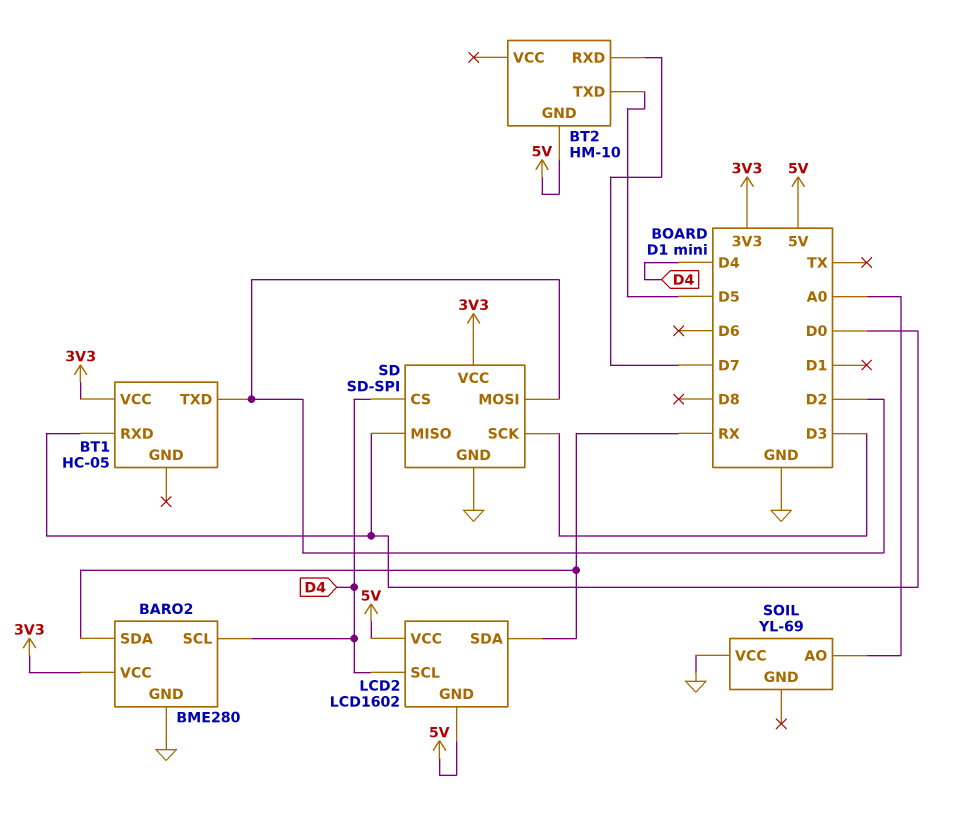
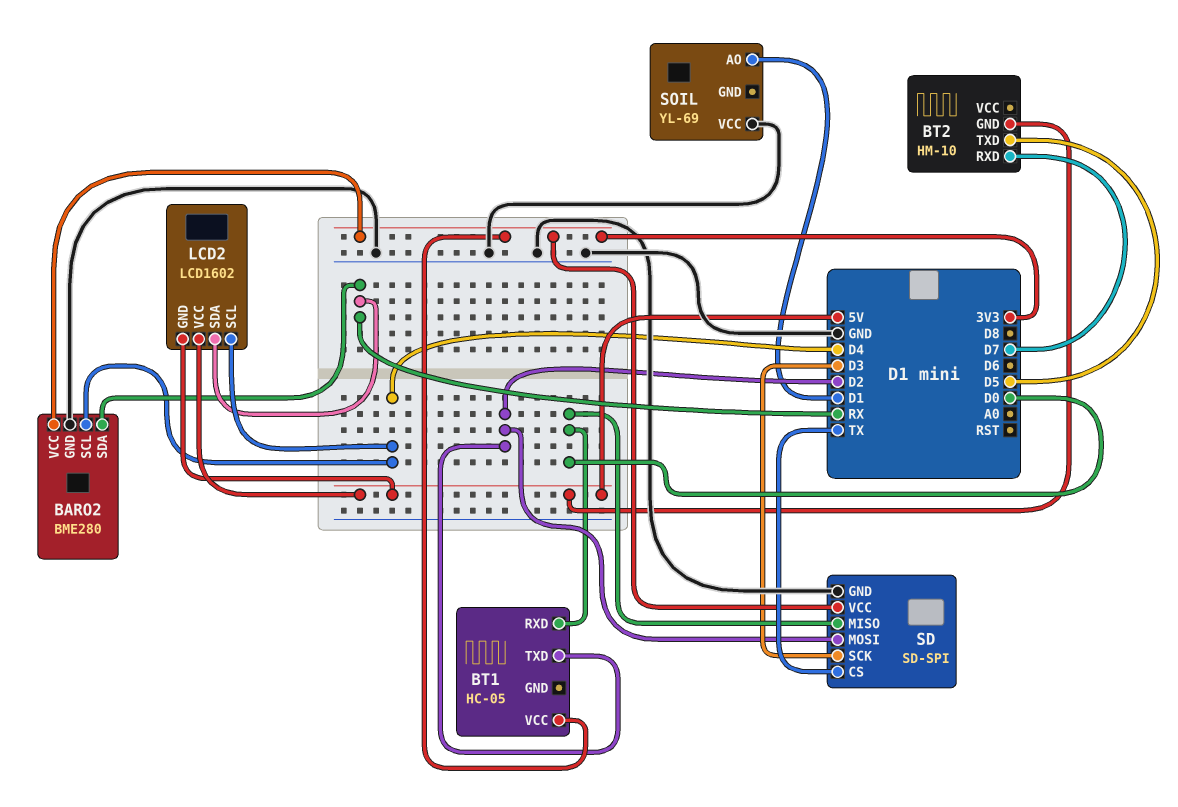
SD pin CS: D4 -> TX
SOIL pin AO: A0 -> D1

